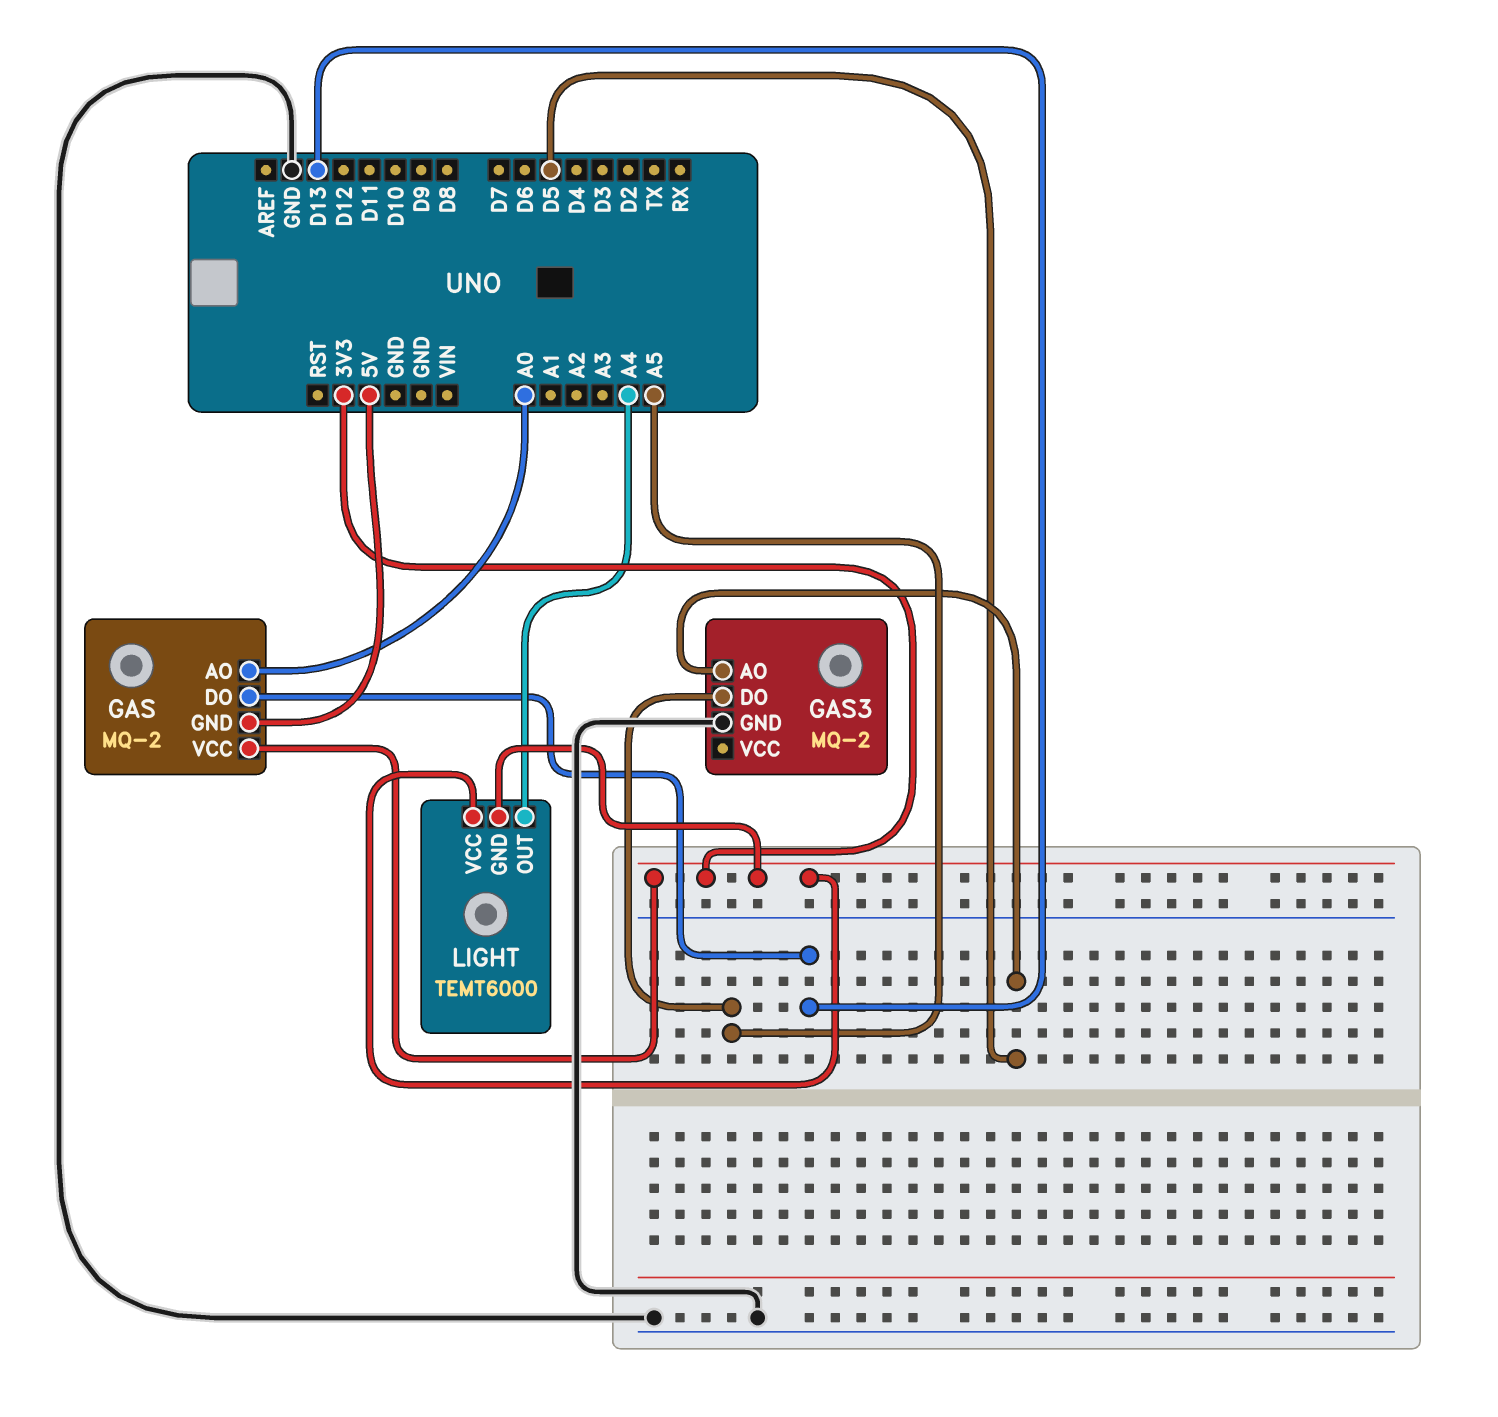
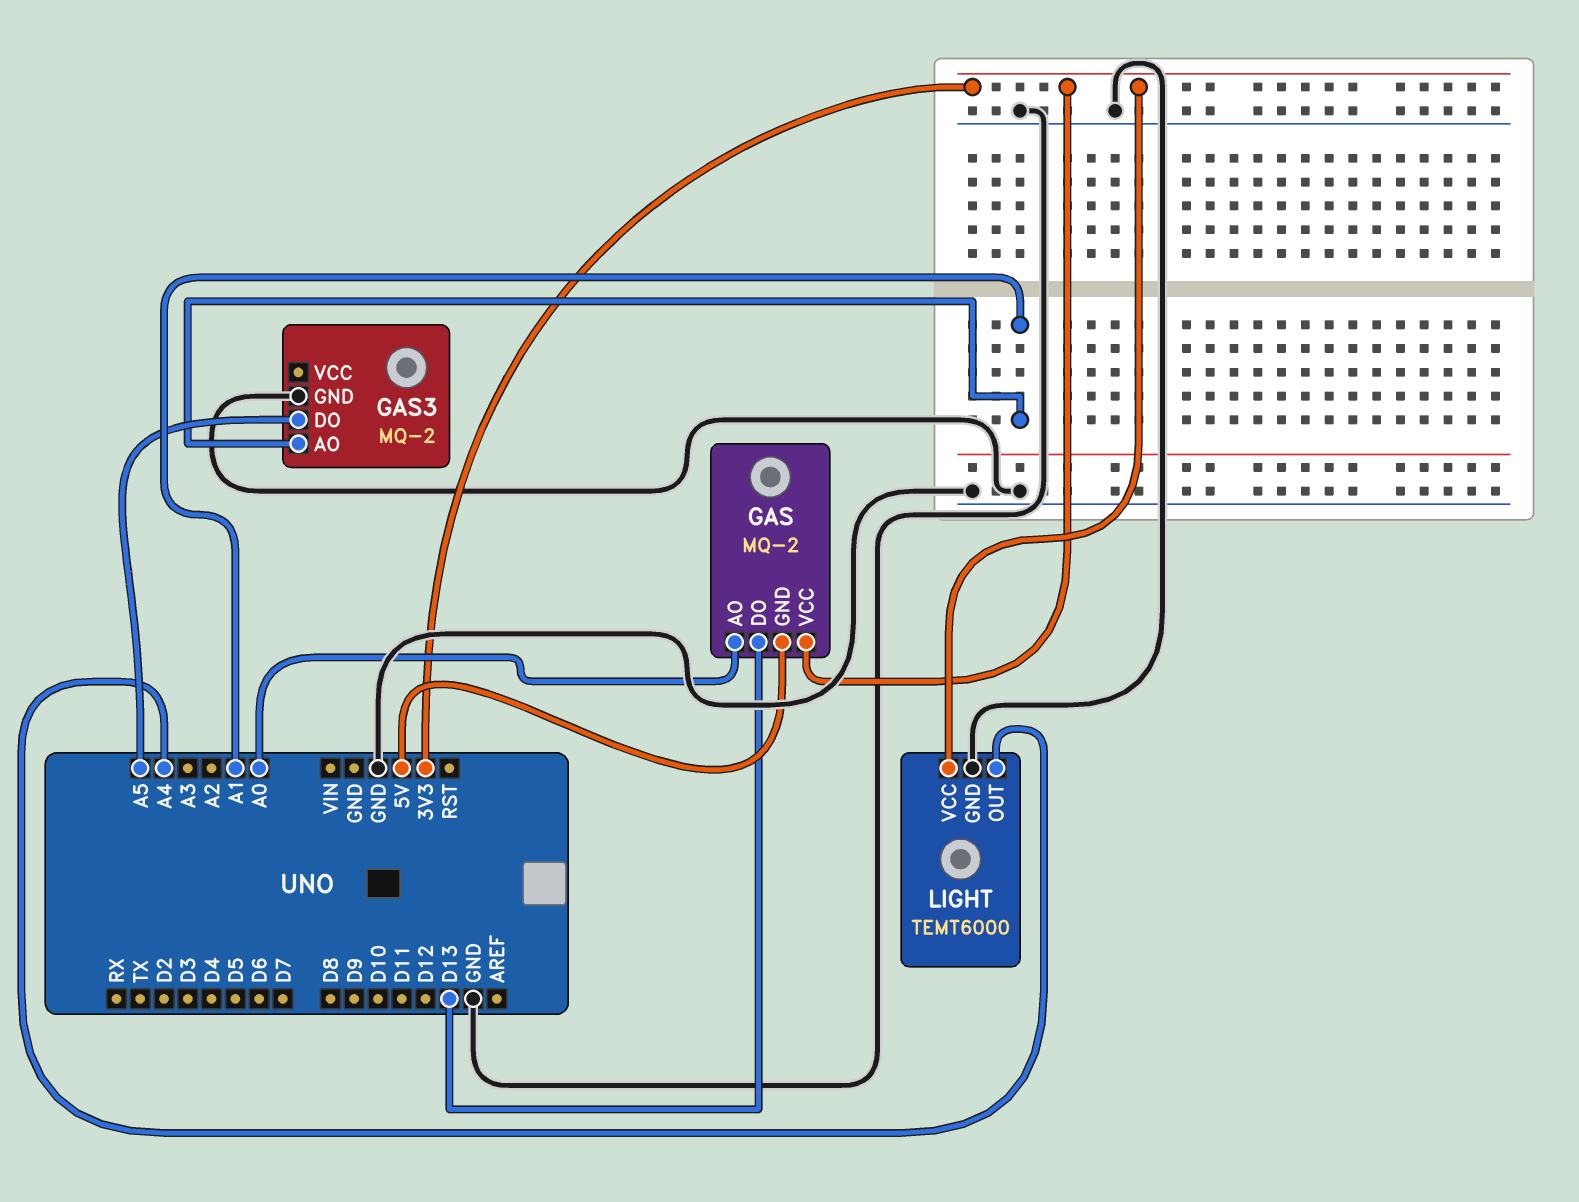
GAS3 pin AO: D5 -> A1
LIGHT pin GND: 3V3 -> GND

